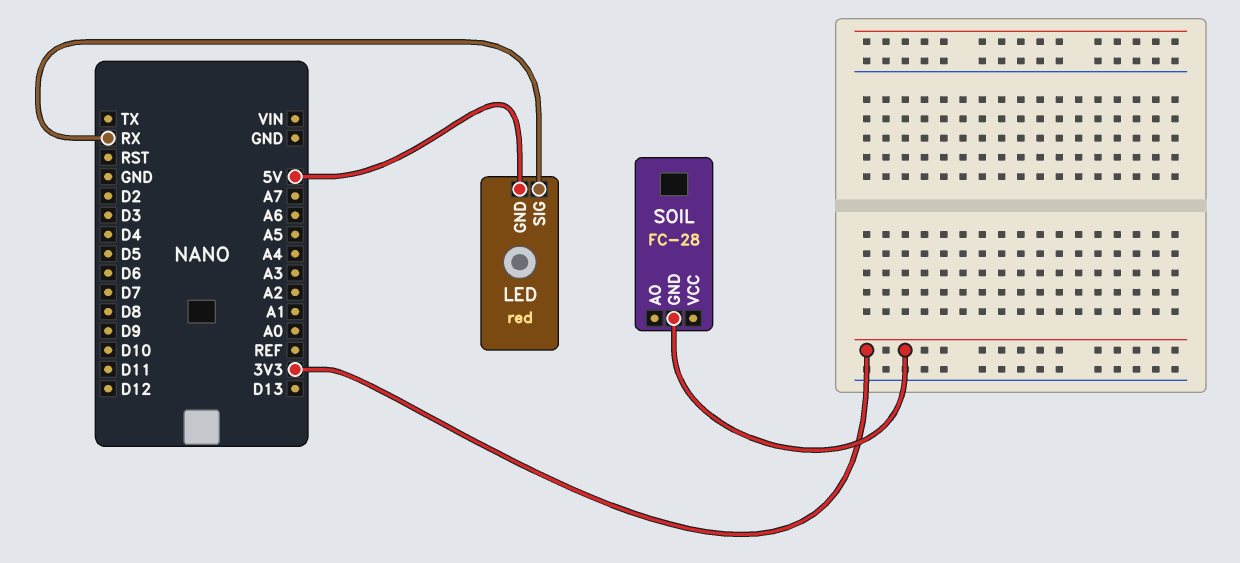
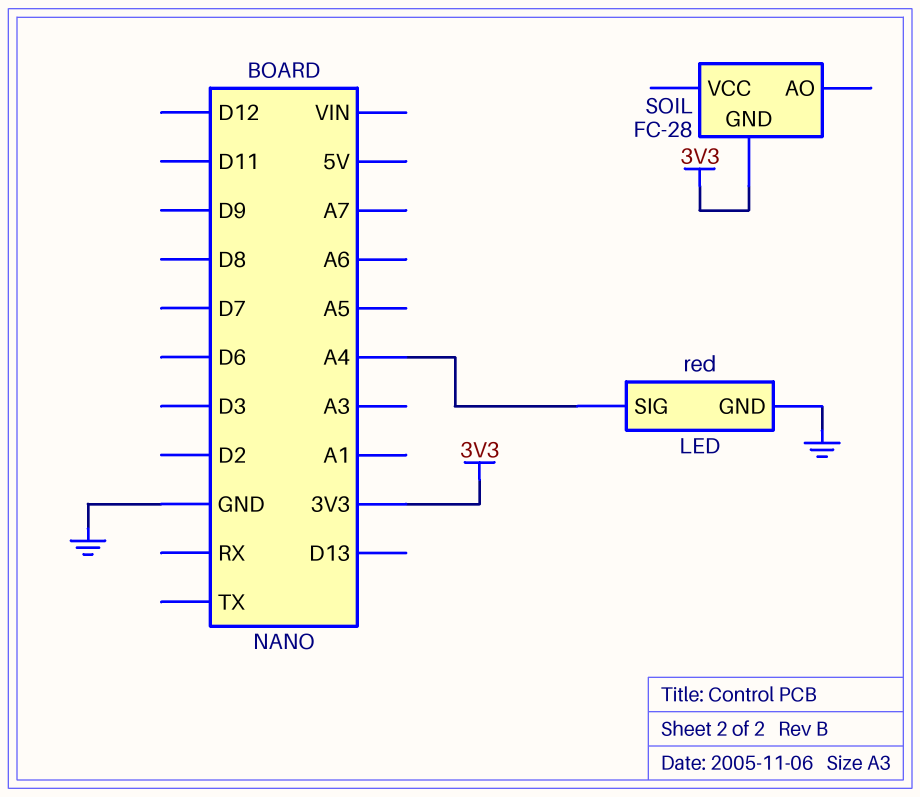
LED pin GND: 5V -> GND
LED pin SIG: RX -> A4

